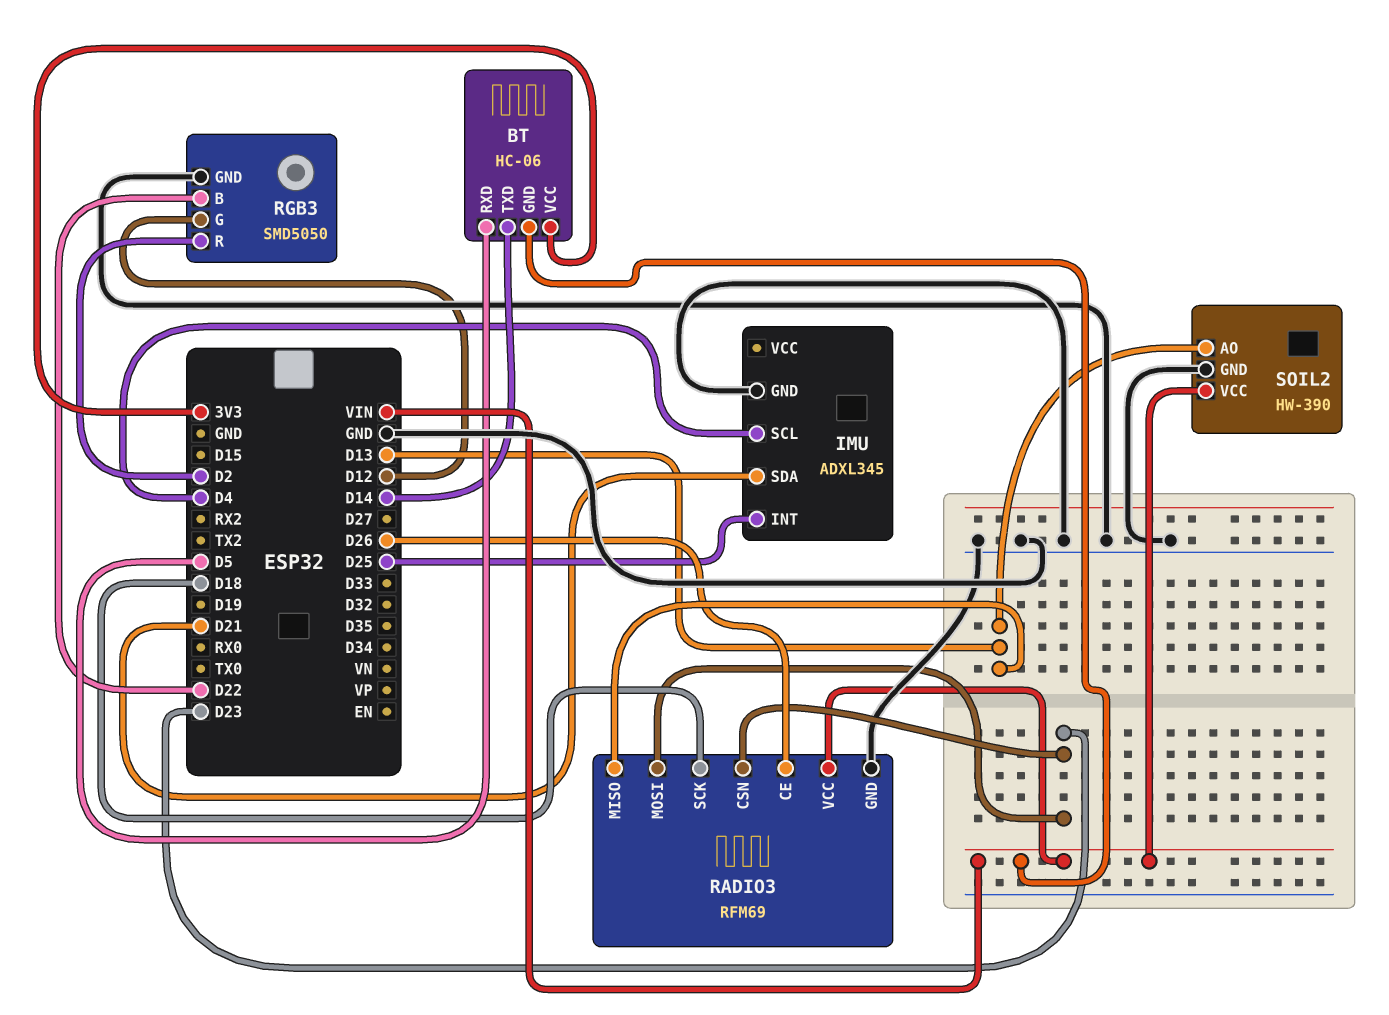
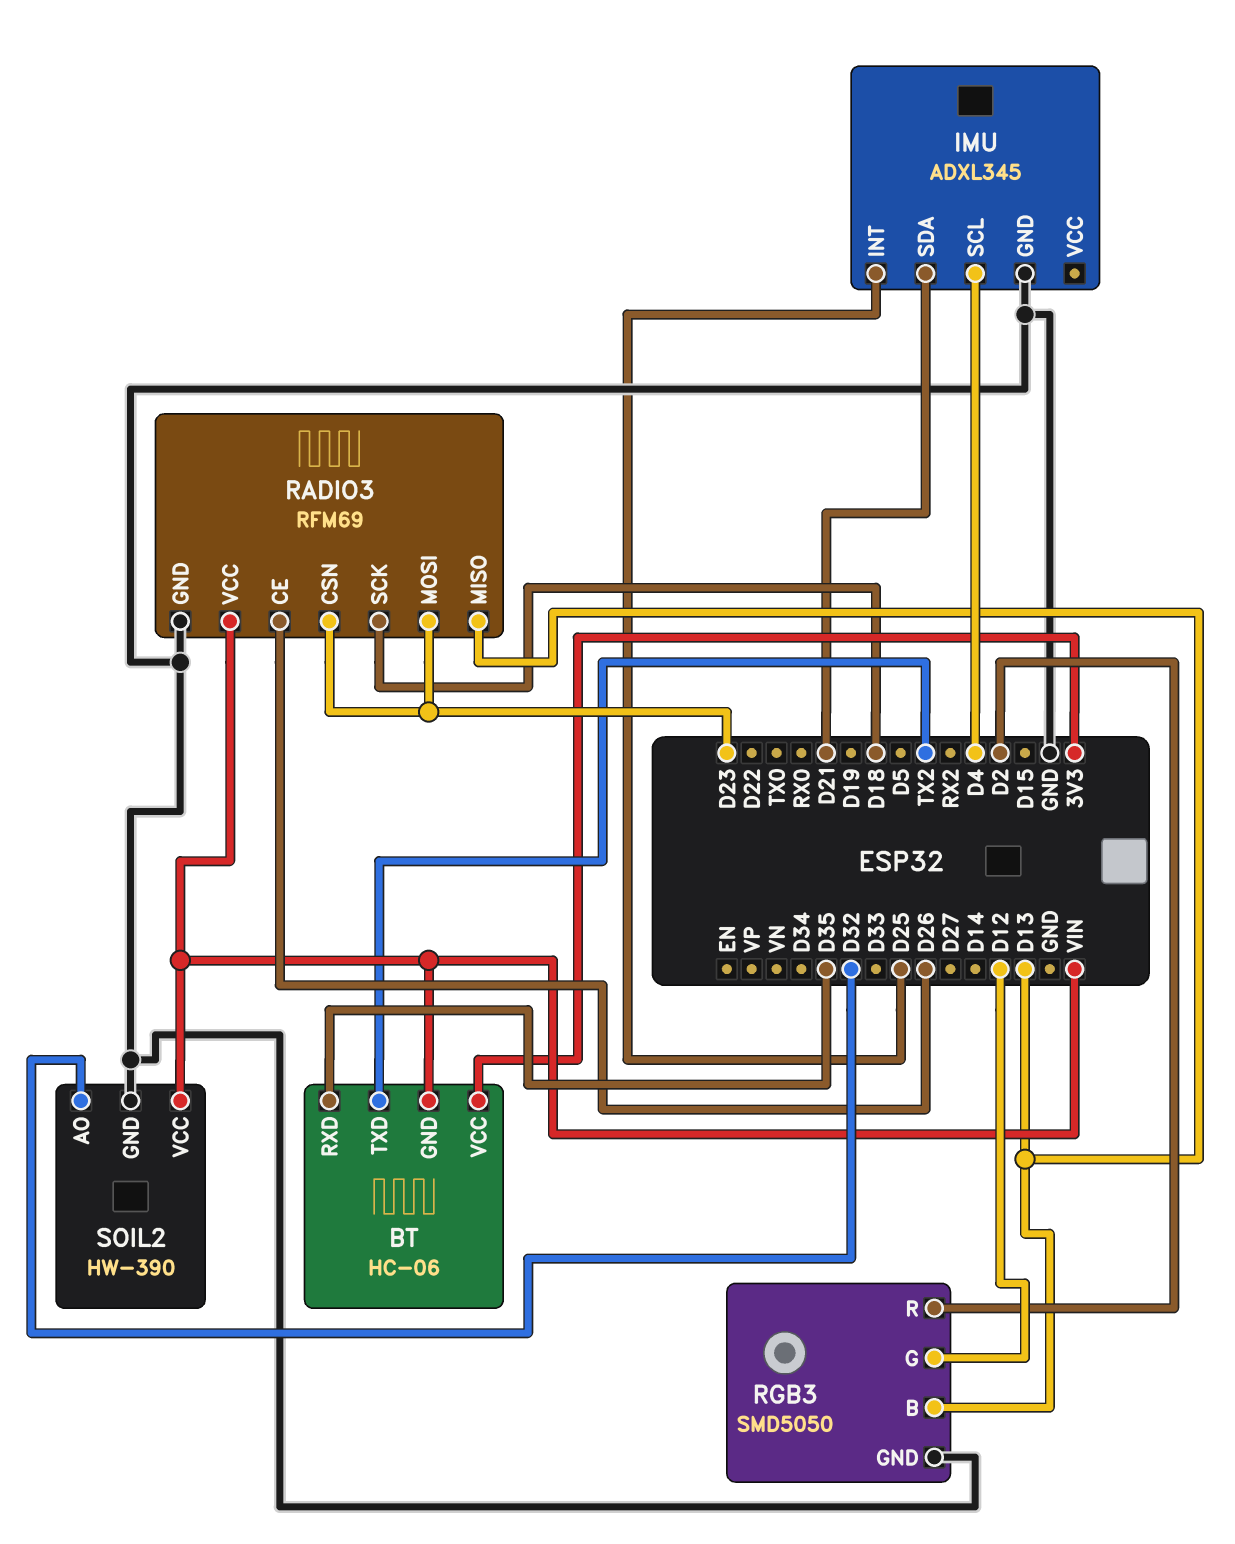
BT pin RXD: D5 -> D35
BT pin TXD: D14 -> TX2
RGB3 pin B: D22 -> D13
SOIL2 pin AO: D13 -> D32

